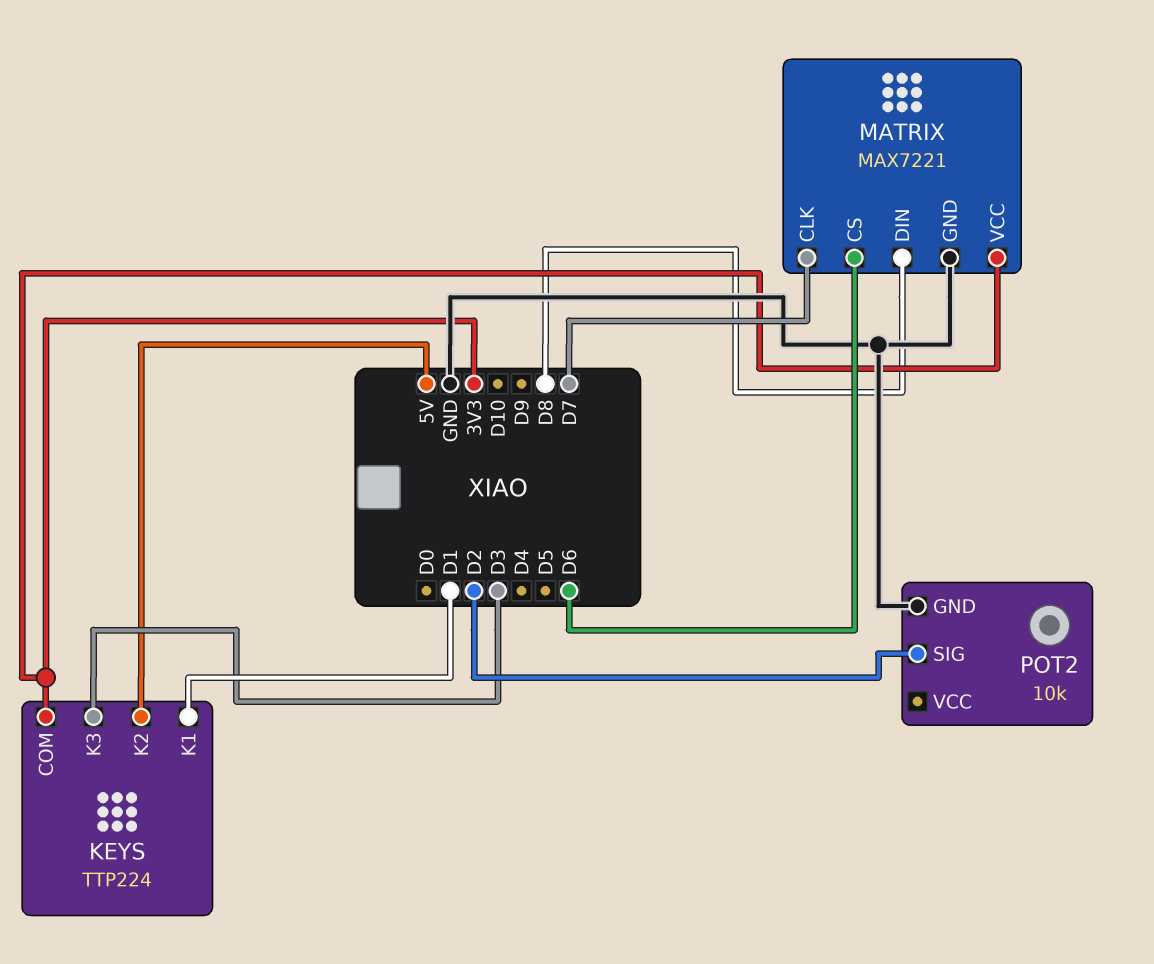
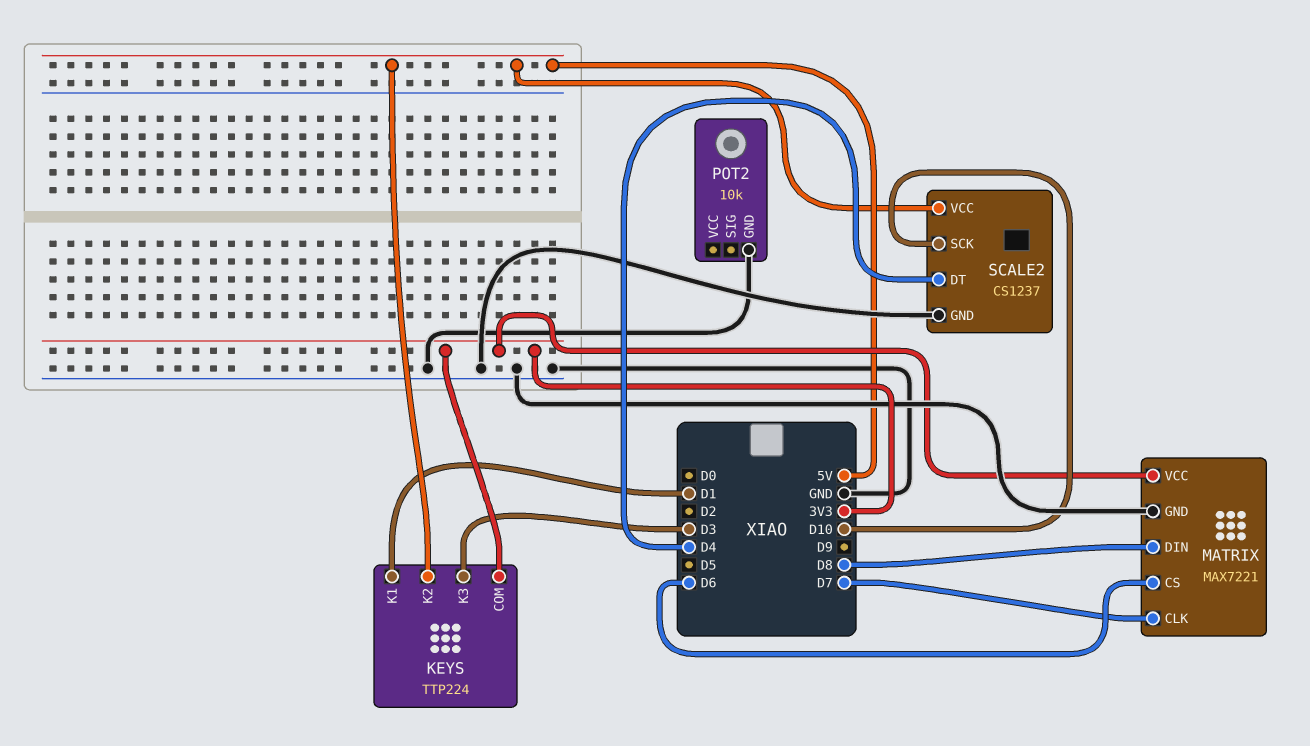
POT2 pin SIG: D2 -> none
SCALE2: none -> CS1237
SCALE2 pin DT: none -> D4
SCALE2 pin GND: none -> GND
SCALE2 pin SCK: none -> D10
SCALE2 pin VCC: none -> 5V

